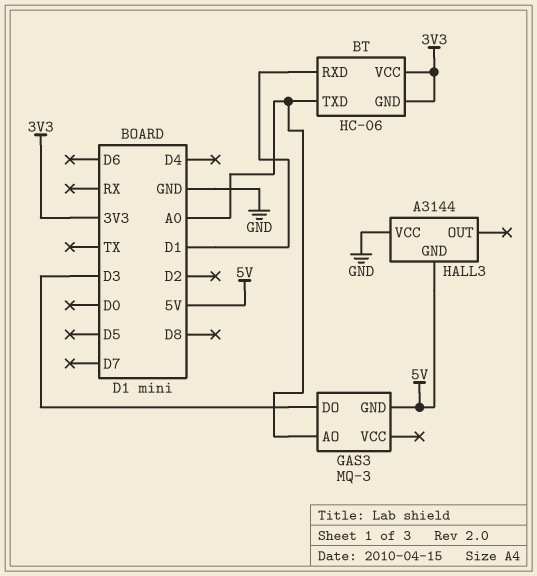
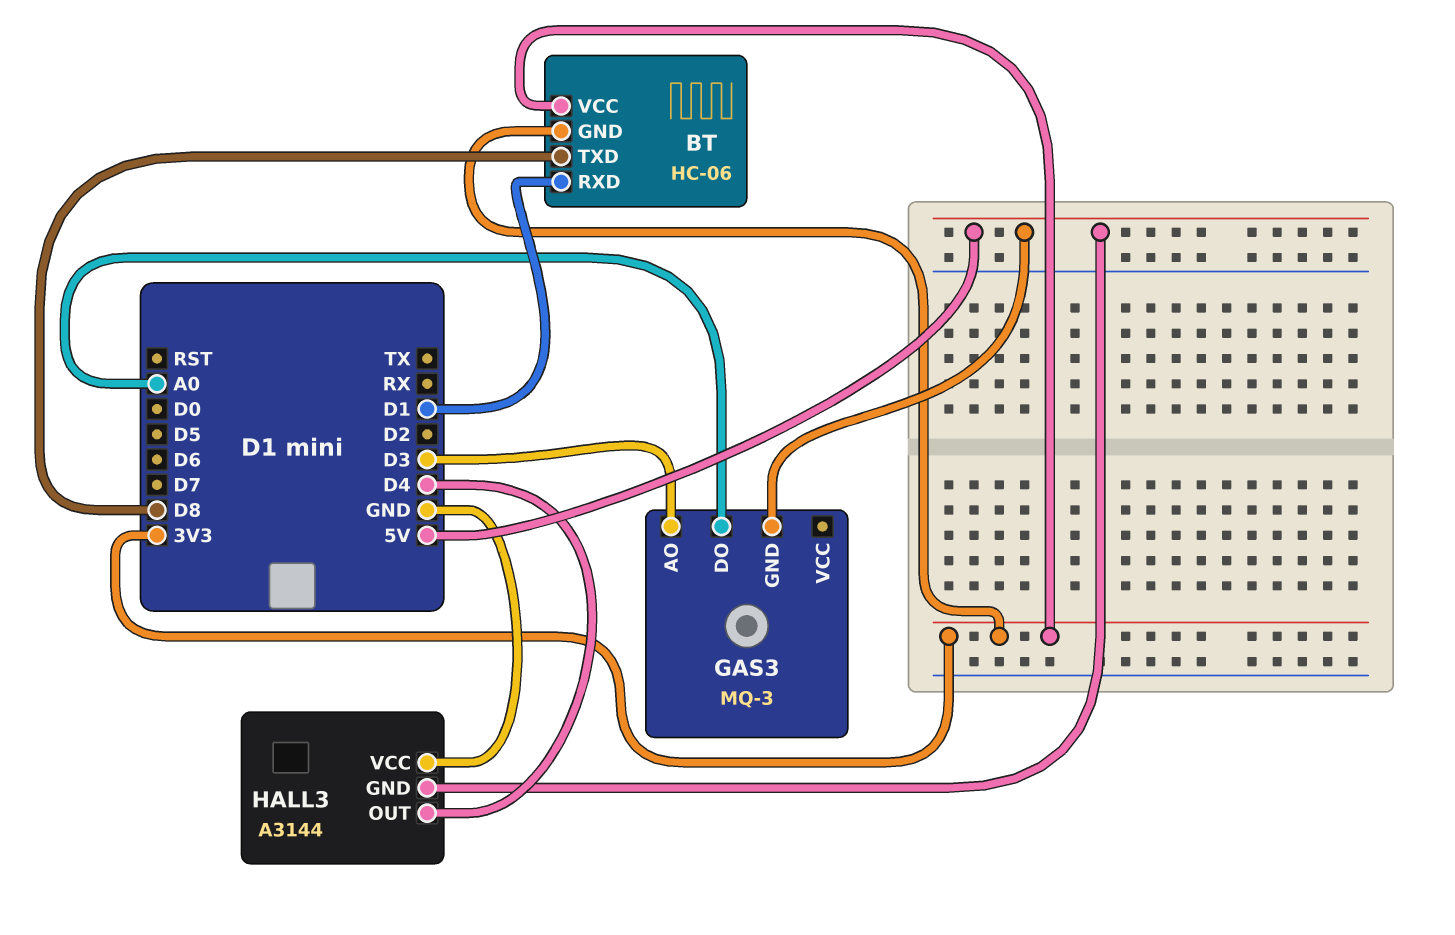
BT pin TXD: A0 -> D8
GAS3 pin AO: A0 -> D3
GAS3 pin DO: D3 -> A0
HALL3 pin OUT: none -> D4

